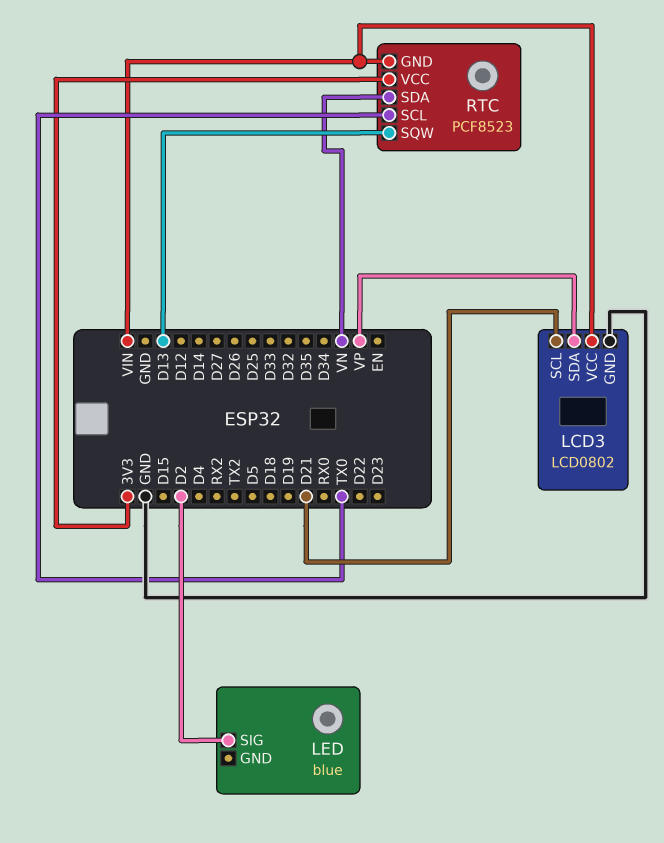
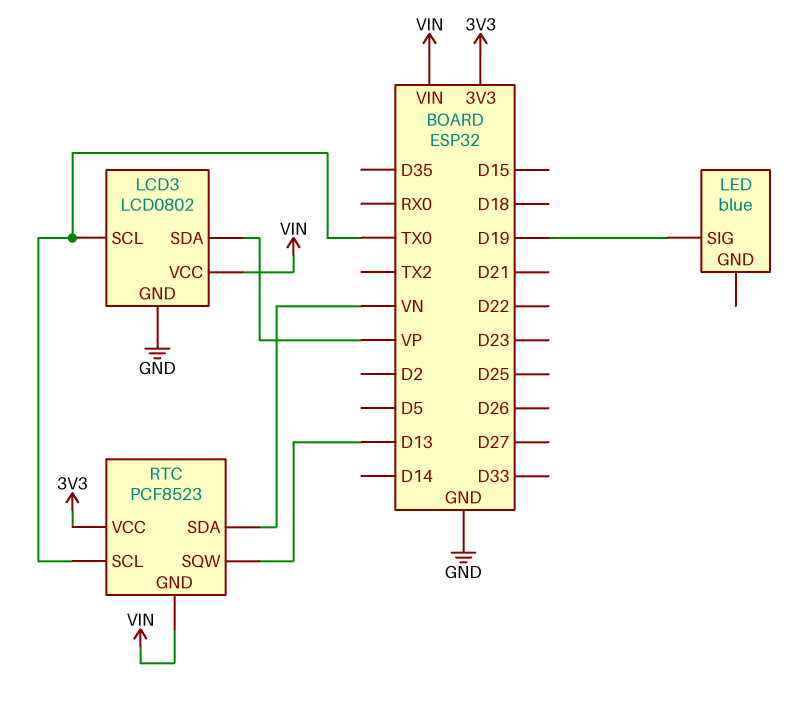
LCD3 pin SCL: D21 -> TX0
LED pin SIG: D2 -> D19

